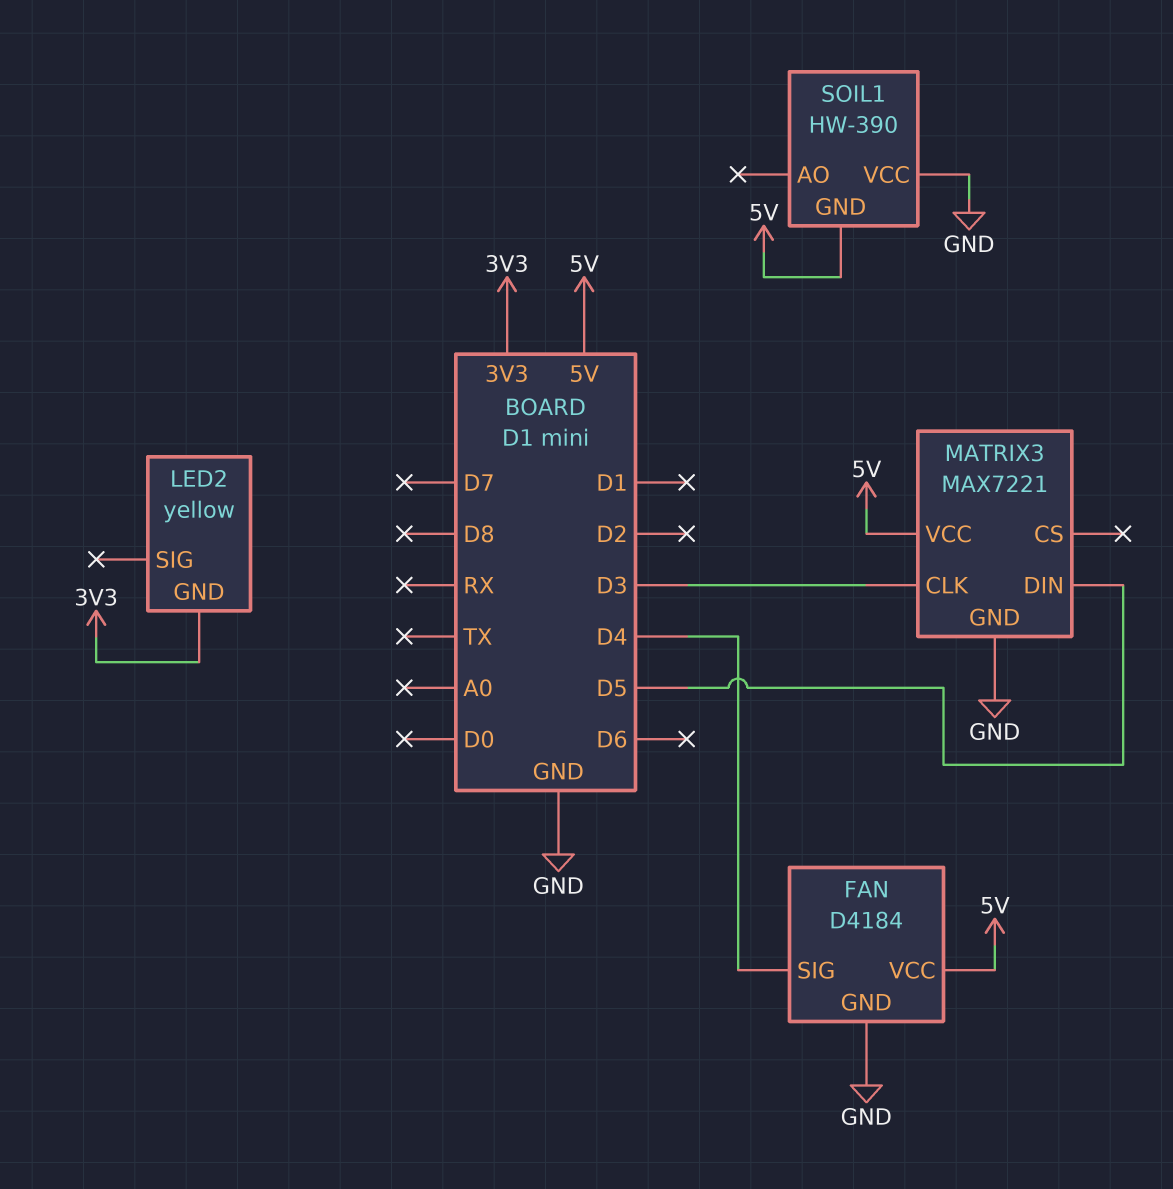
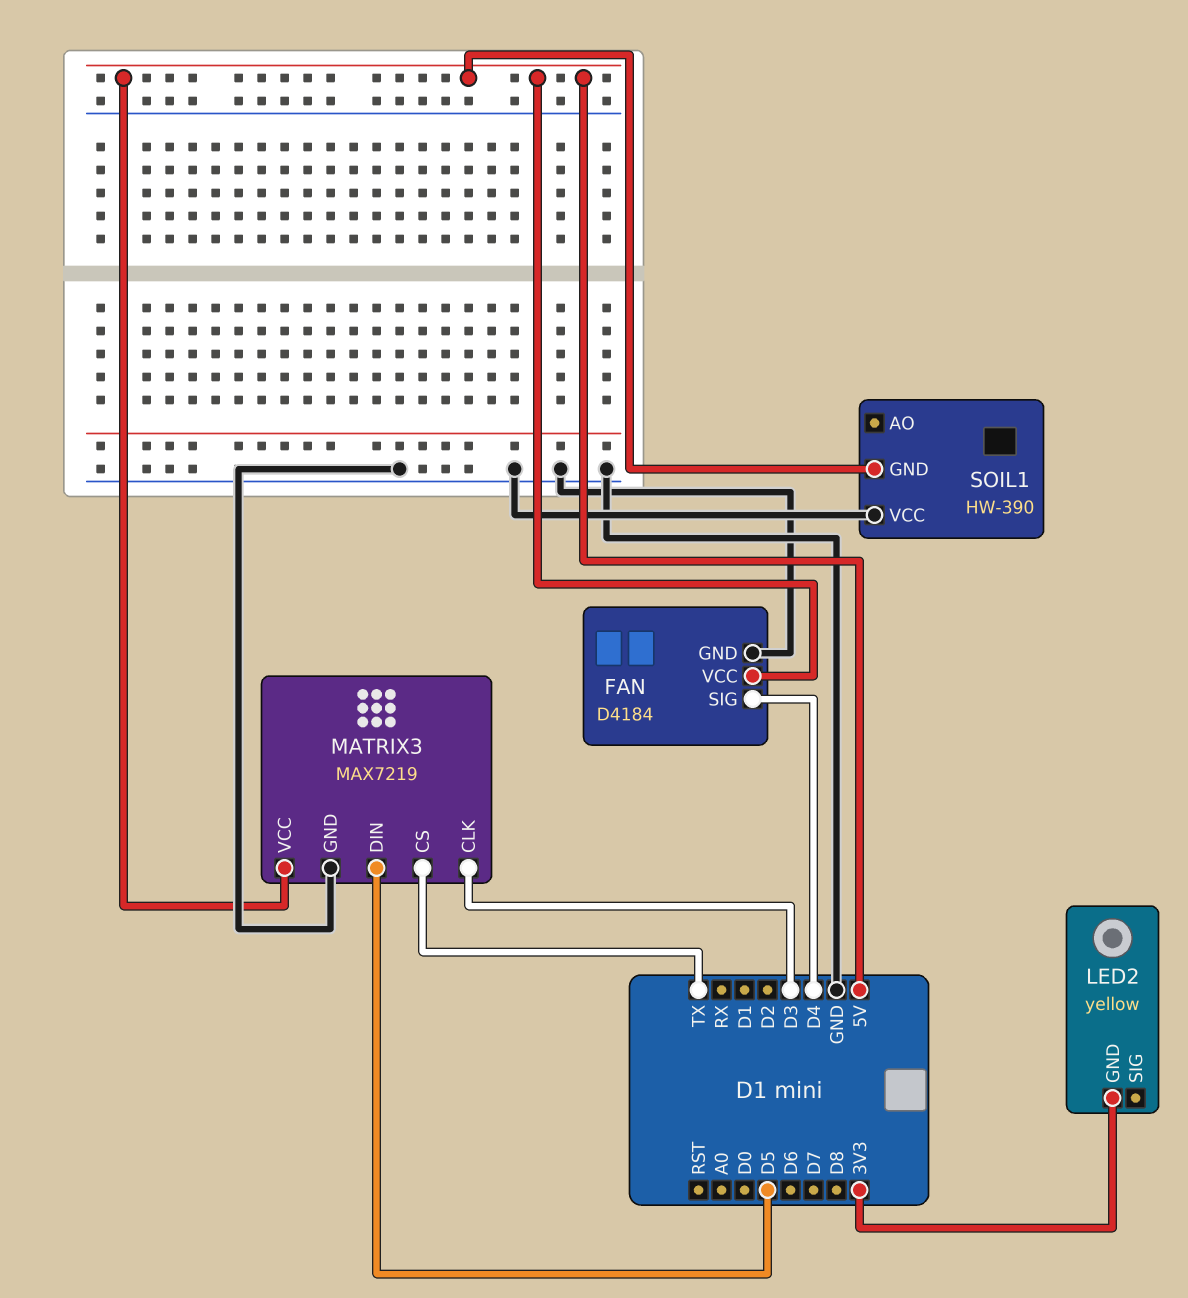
MATRIX3: MAX7221 -> MAX7219
MATRIX3 pin CS: none -> TX

